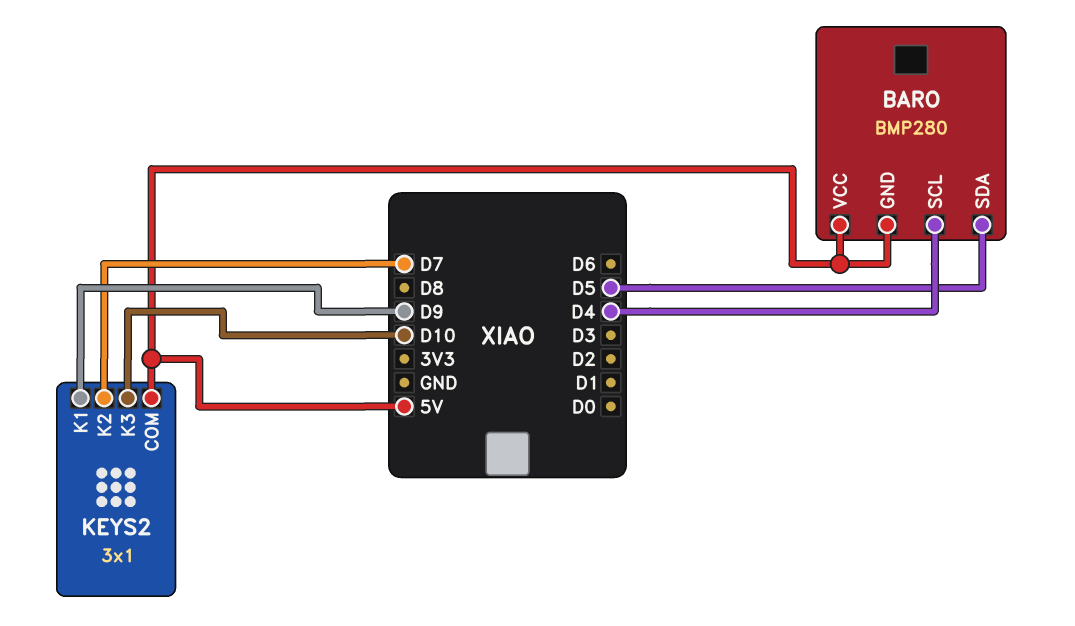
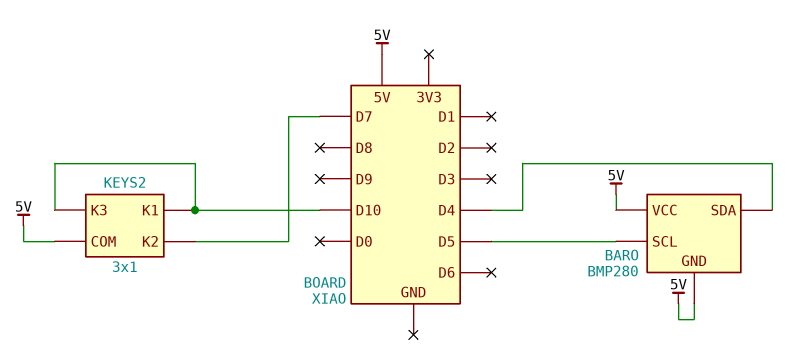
BARO pin SCL: D4 -> D5
BARO pin SDA: D5 -> D4
KEYS2 pin K1: D9 -> D10

